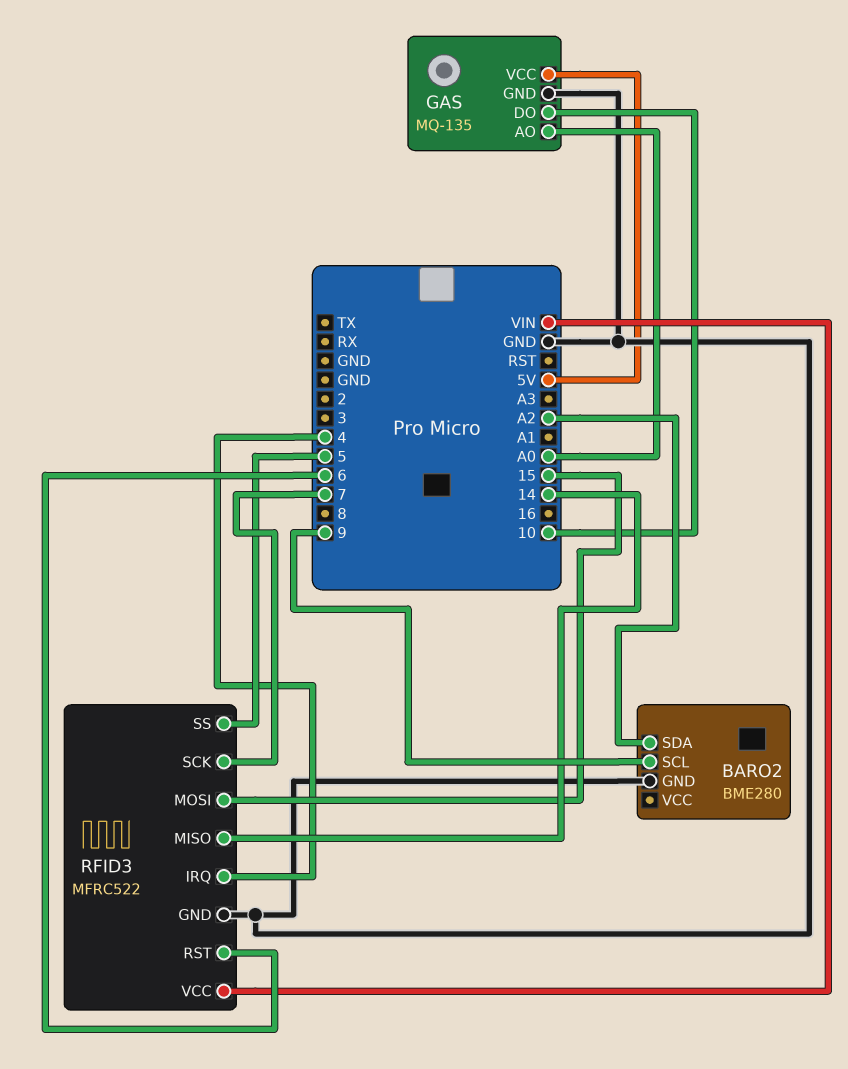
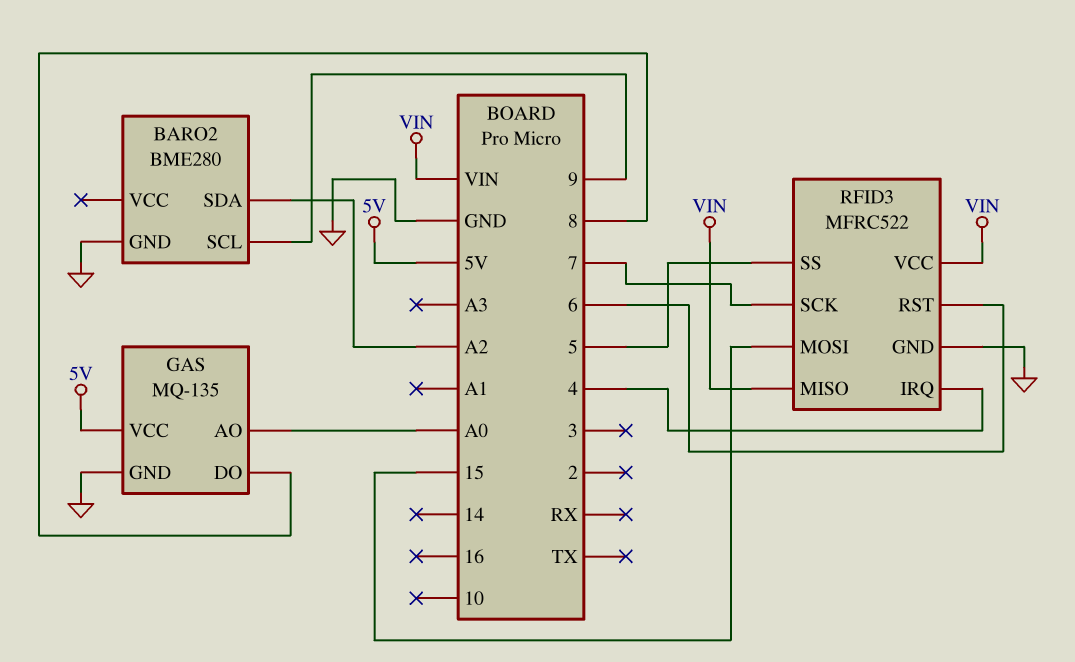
GAS pin DO: 10 -> 8
RFID3 pin MISO: 14 -> VIN

